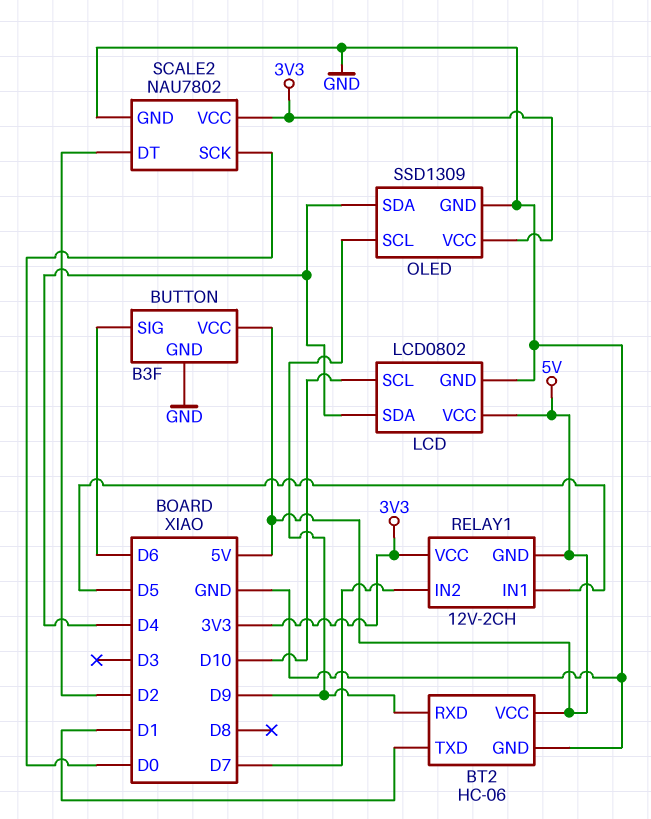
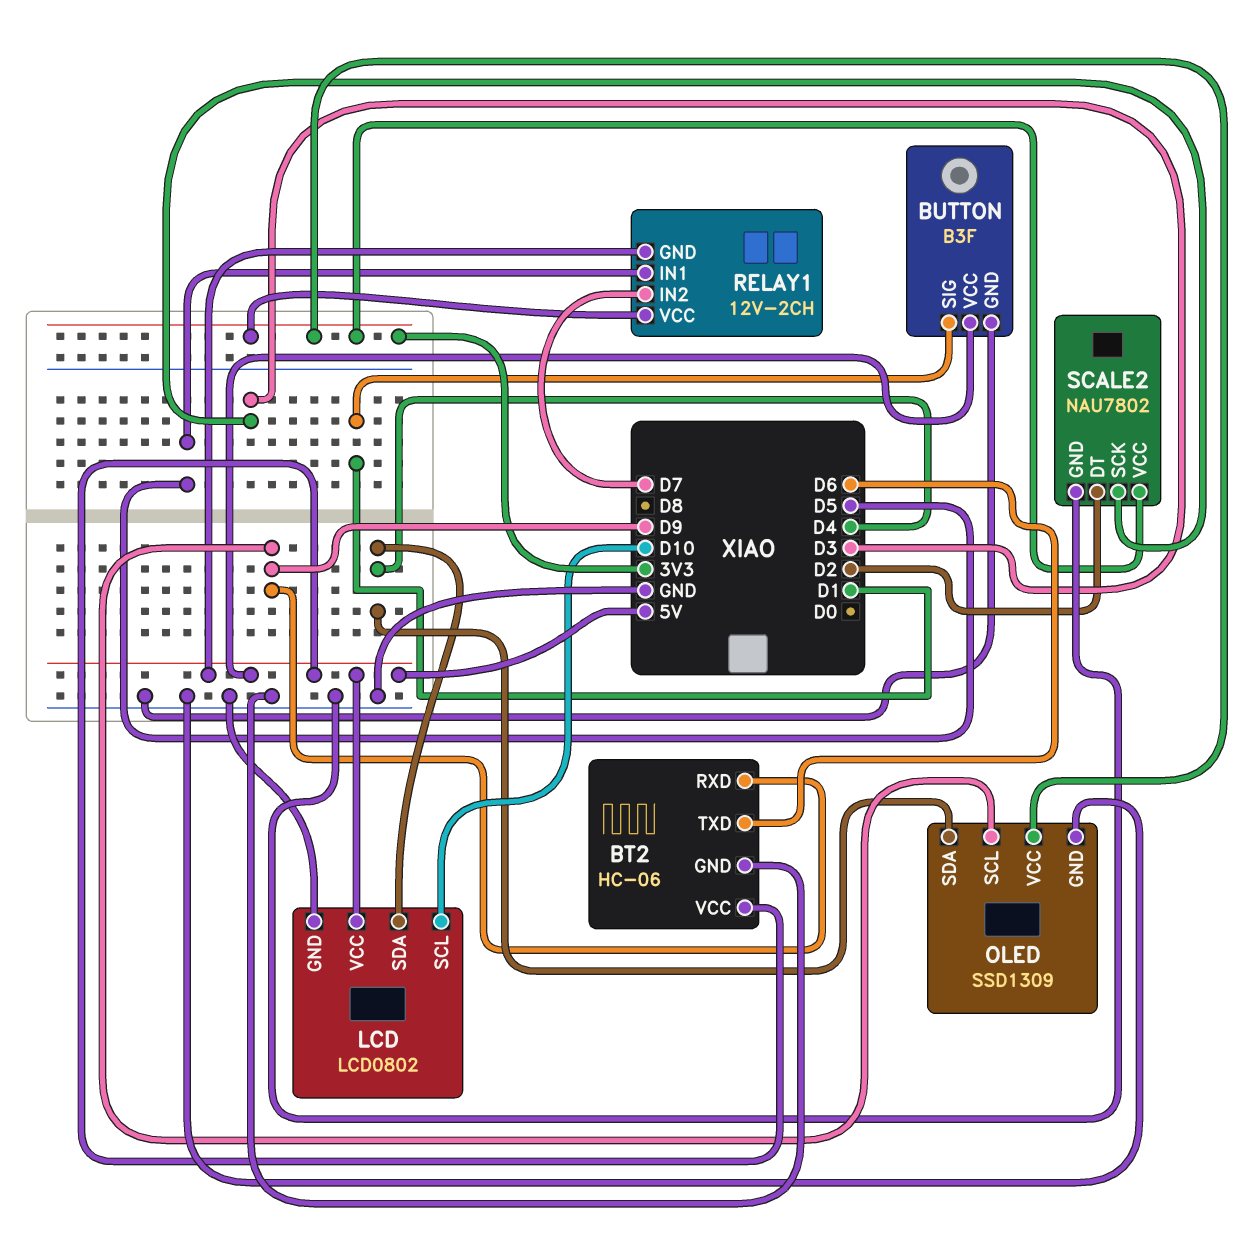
BT2 pin TXD: D1 -> D6
BUTTON pin SIG: D6 -> D1
SCALE2 pin SCK: D0 -> D3

